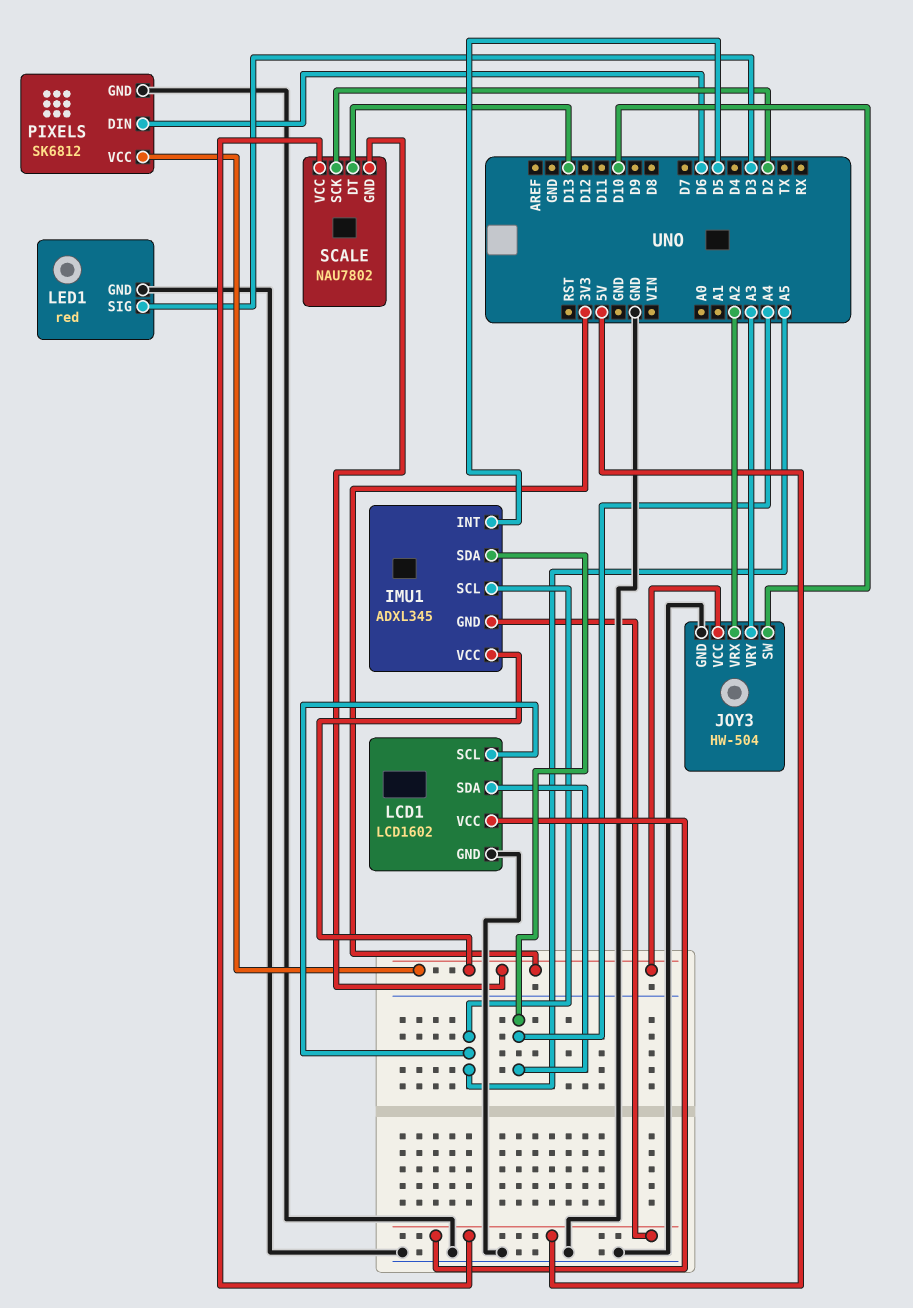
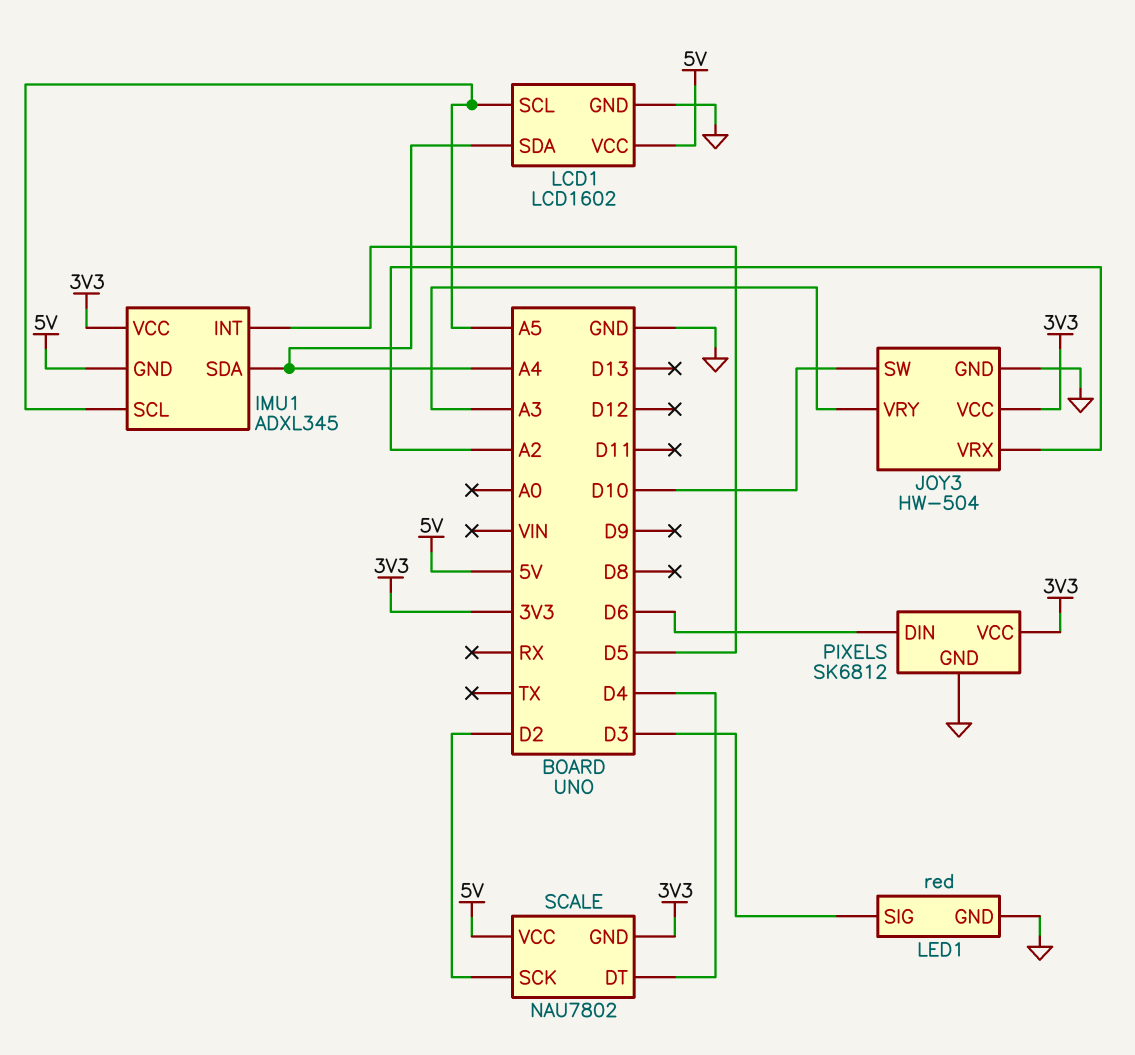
SCALE pin DT: D13 -> D4

